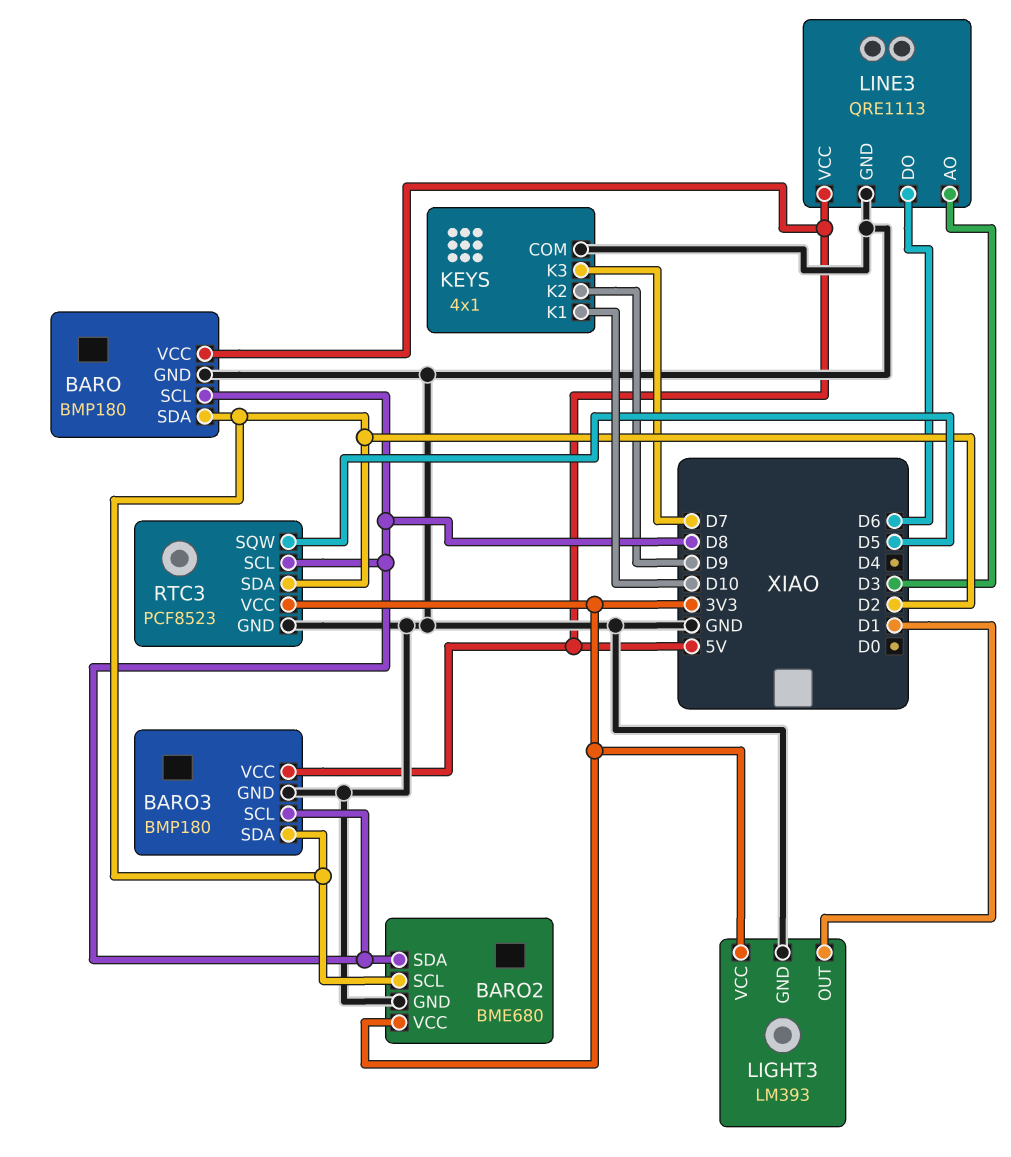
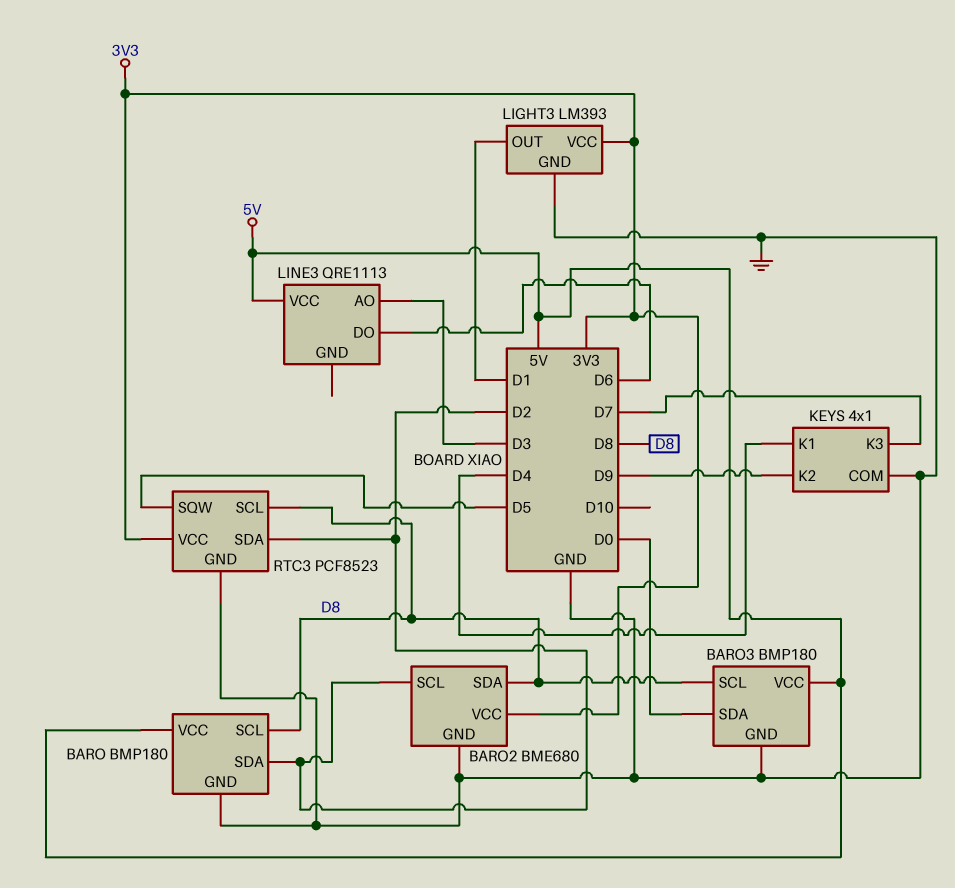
BARO3 pin SDA: D2 -> D0
KEYS pin K1: D10 -> D4
LINE3 pin GND: GND -> none

